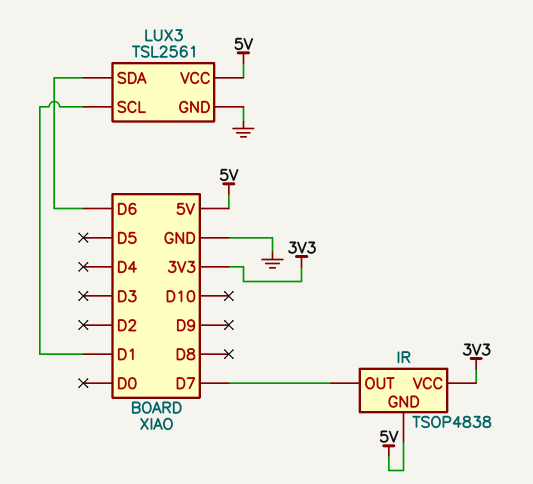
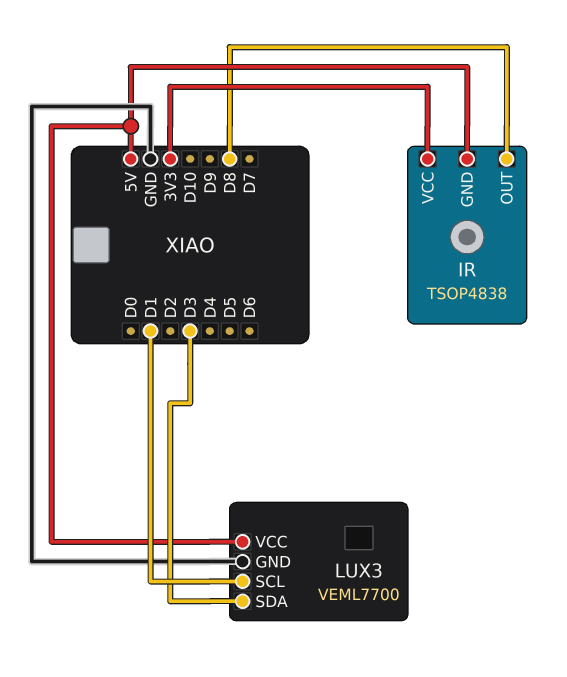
IR pin OUT: D7 -> D8
LUX3: TSL2561 -> VEML7700
LUX3 pin SDA: D6 -> D3

